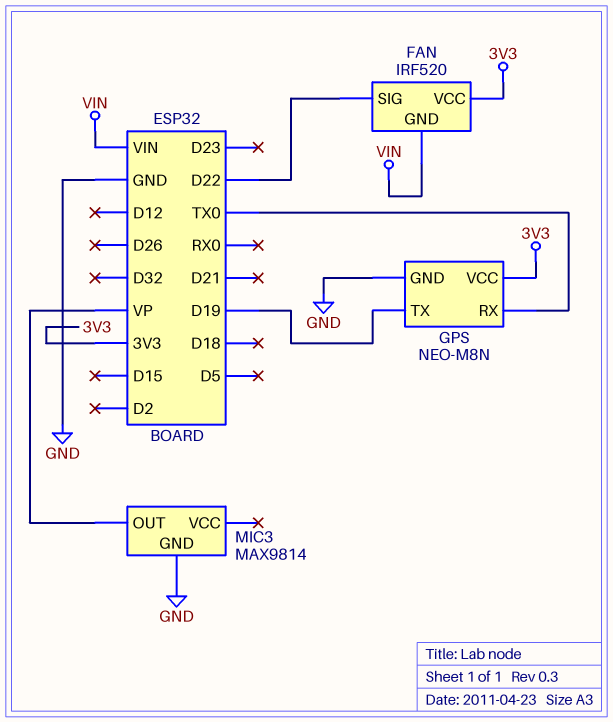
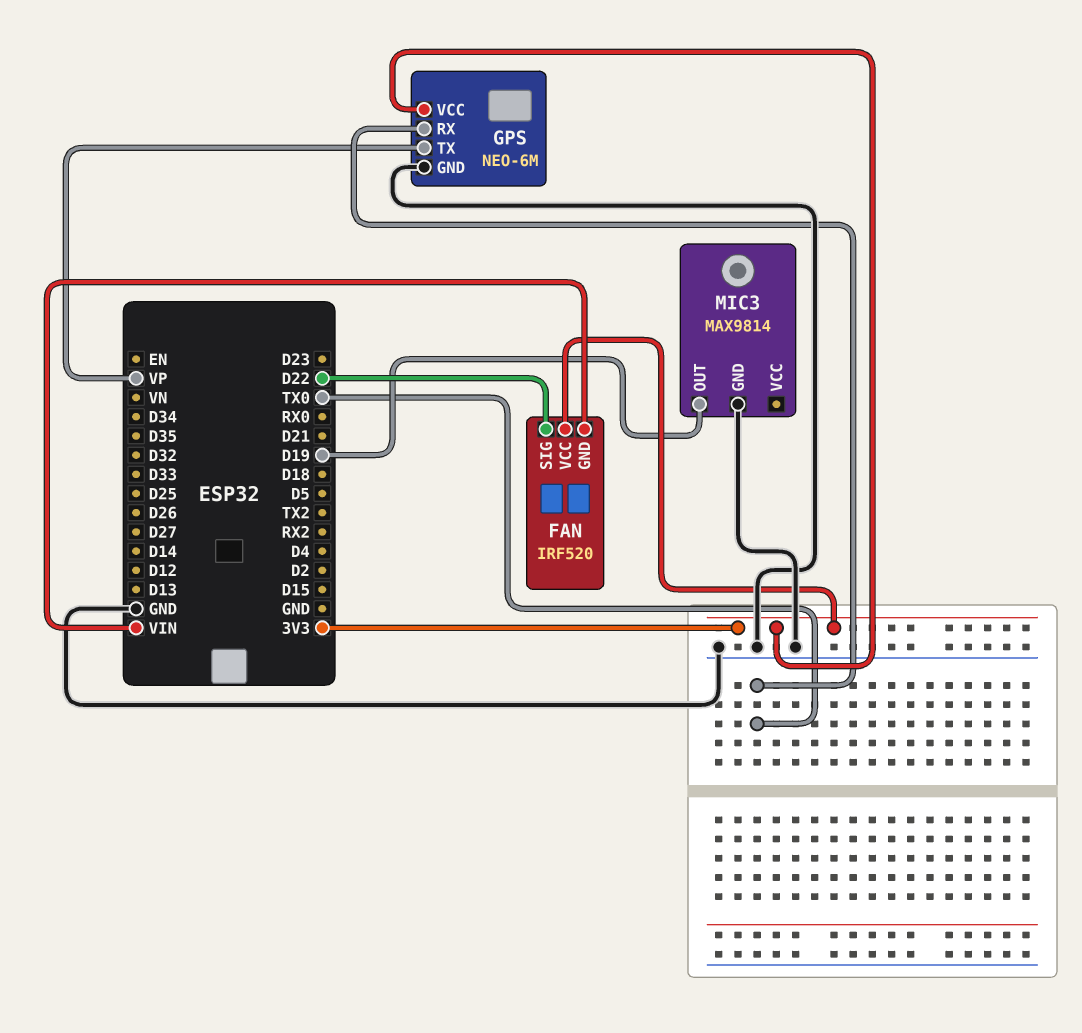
GPS: NEO-M8N -> NEO-6M
GPS pin TX: D19 -> VP
MIC3 pin OUT: VP -> D19

